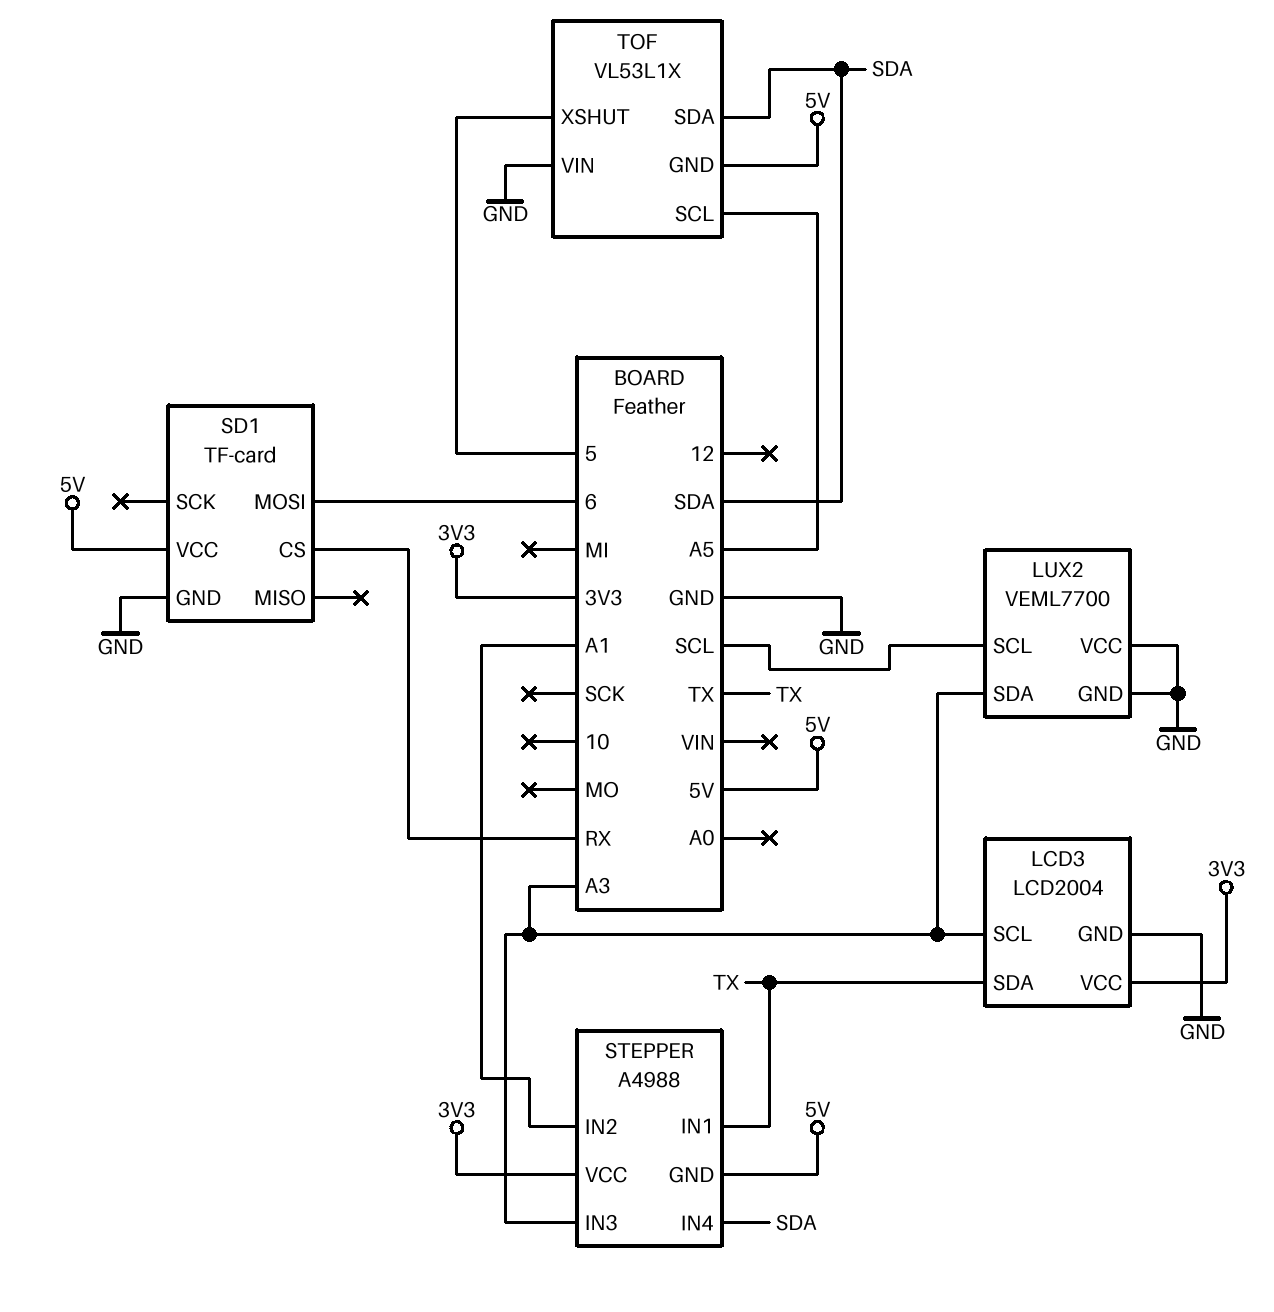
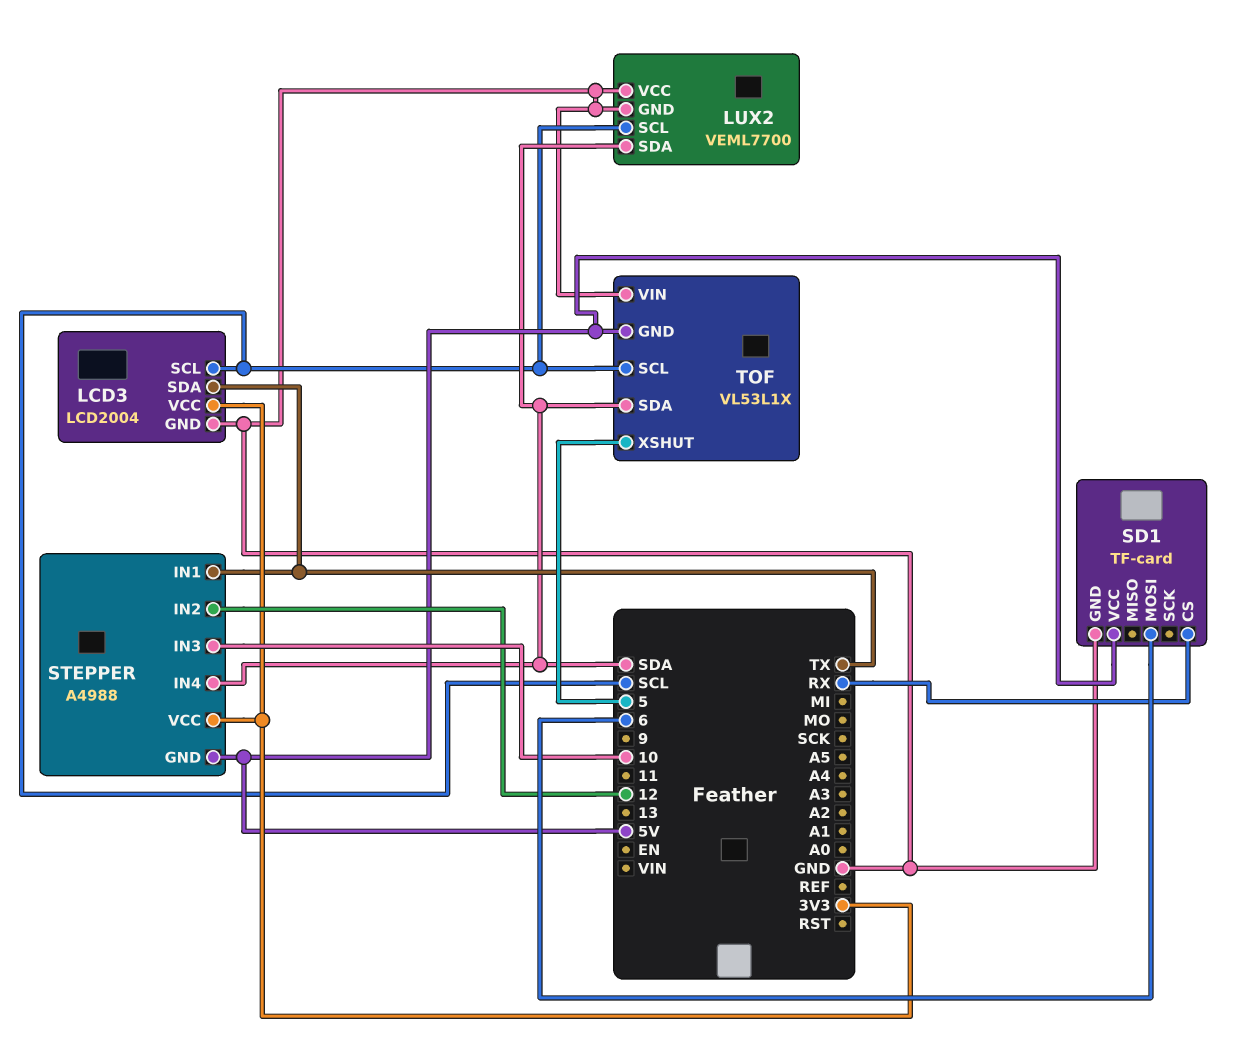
LCD3 pin SCL: A3 -> SCL
LUX2 pin SDA: A3 -> SDA
STEPPER pin IN2: A1 -> 12
STEPPER pin IN3: A3 -> 10
TOF pin SCL: A5 -> SCL

